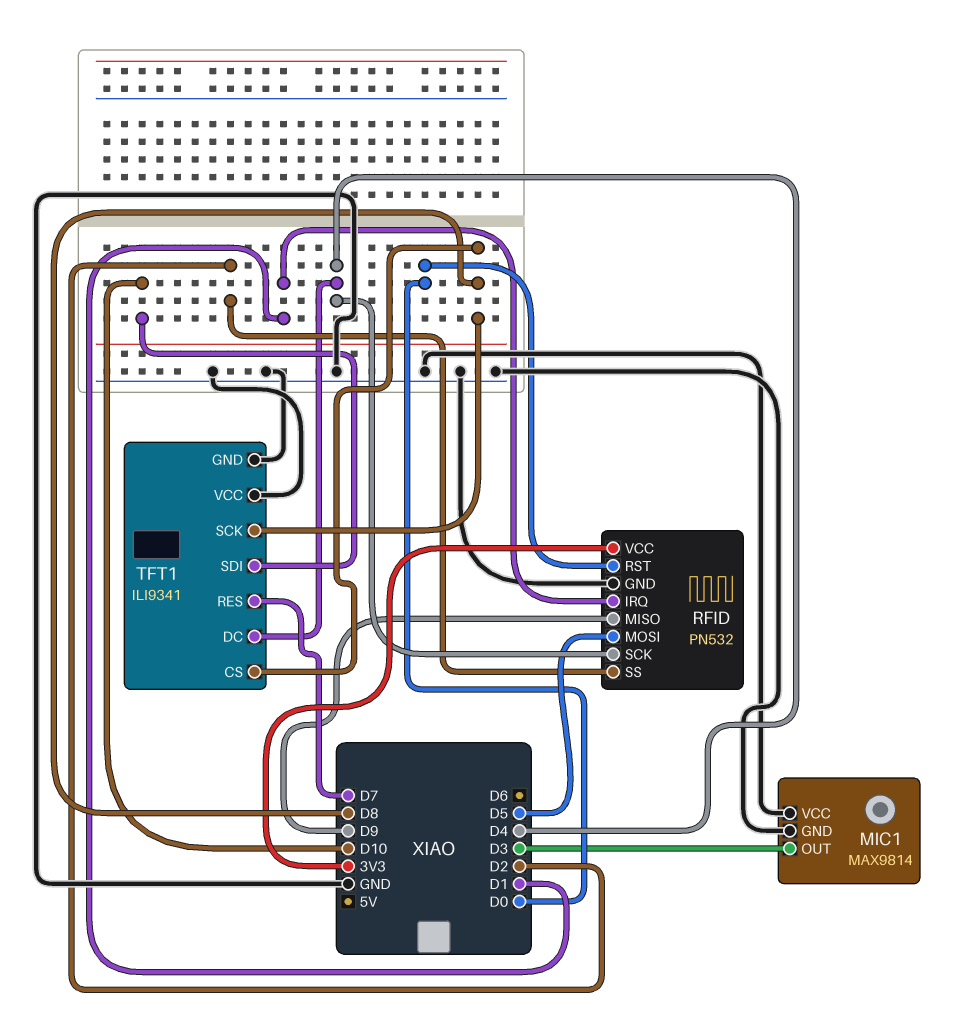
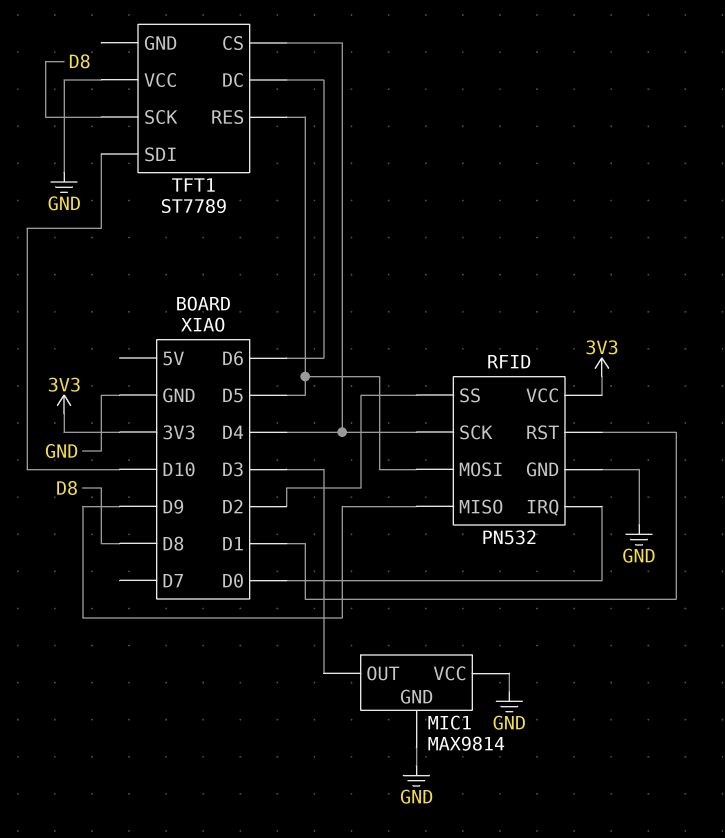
RFID pin IRQ: D1 -> D0
RFID pin RST: D0 -> D1
TFT1: ILI9341 -> ST7789
TFT1 pin CS: D8 -> D4
TFT1 pin DC: D4 -> D6
TFT1 pin GND: GND -> none
TFT1 pin RES: D7 -> D5

